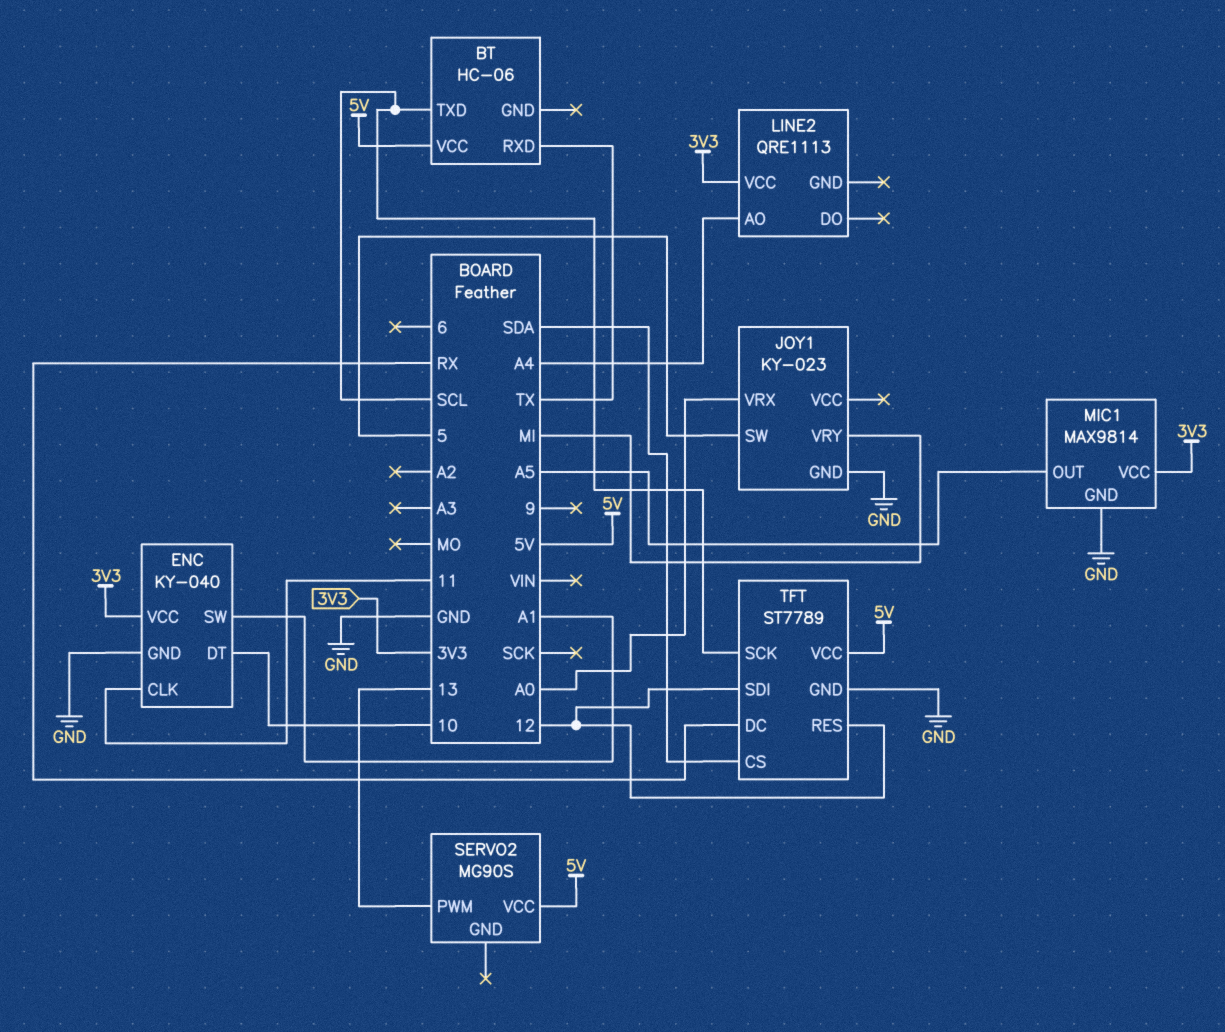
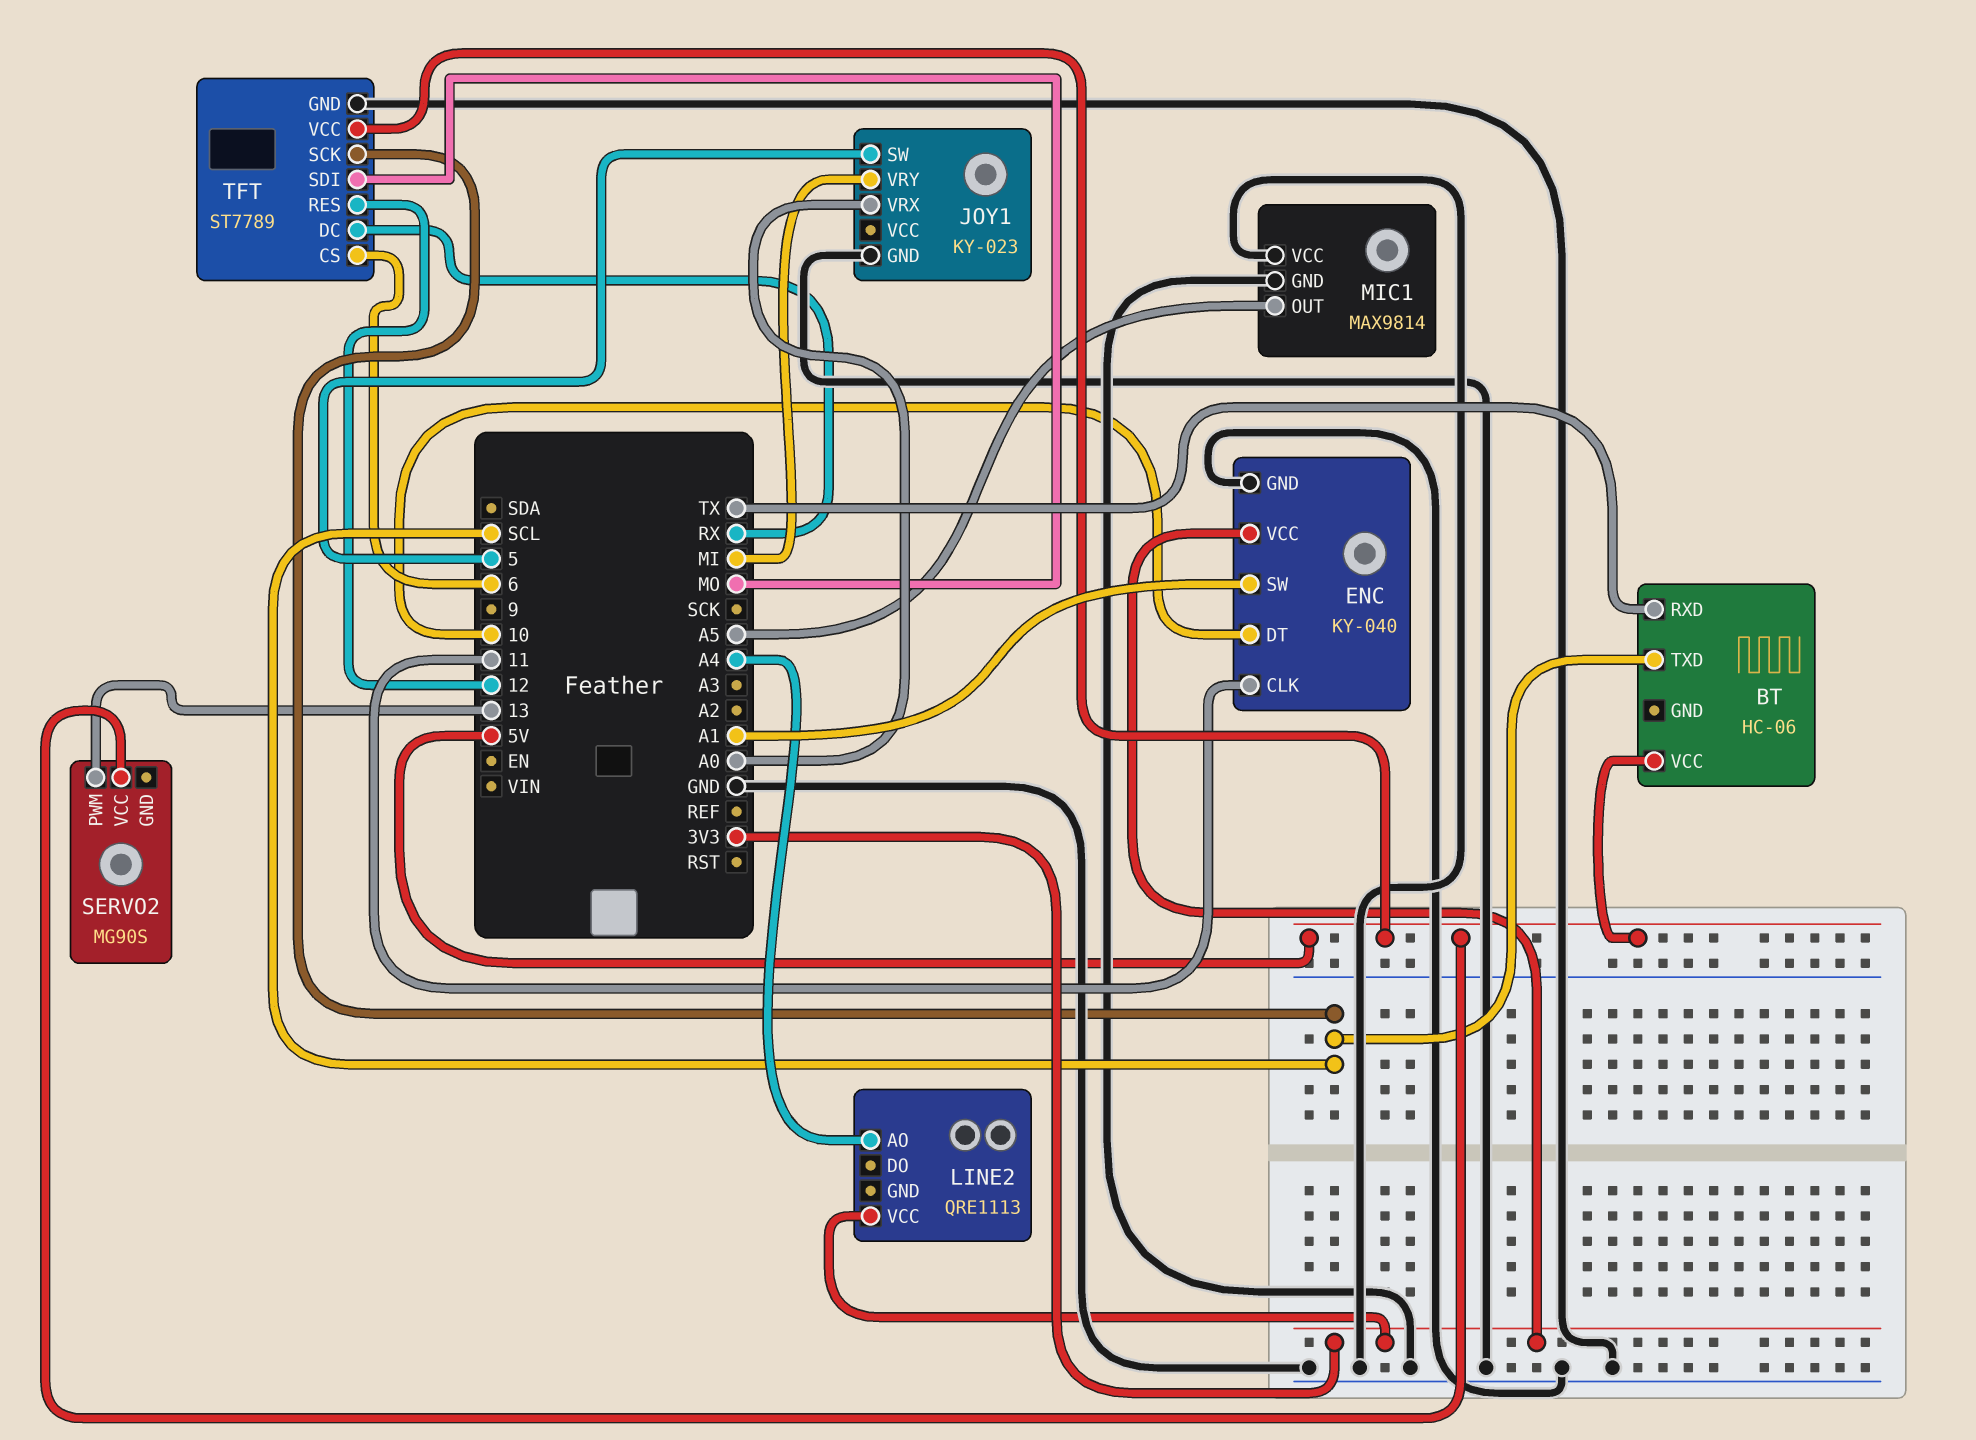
MIC1 pin VCC: 3V3 -> GND
TFT pin CS: SDA -> 6
TFT pin SDI: 12 -> MO

